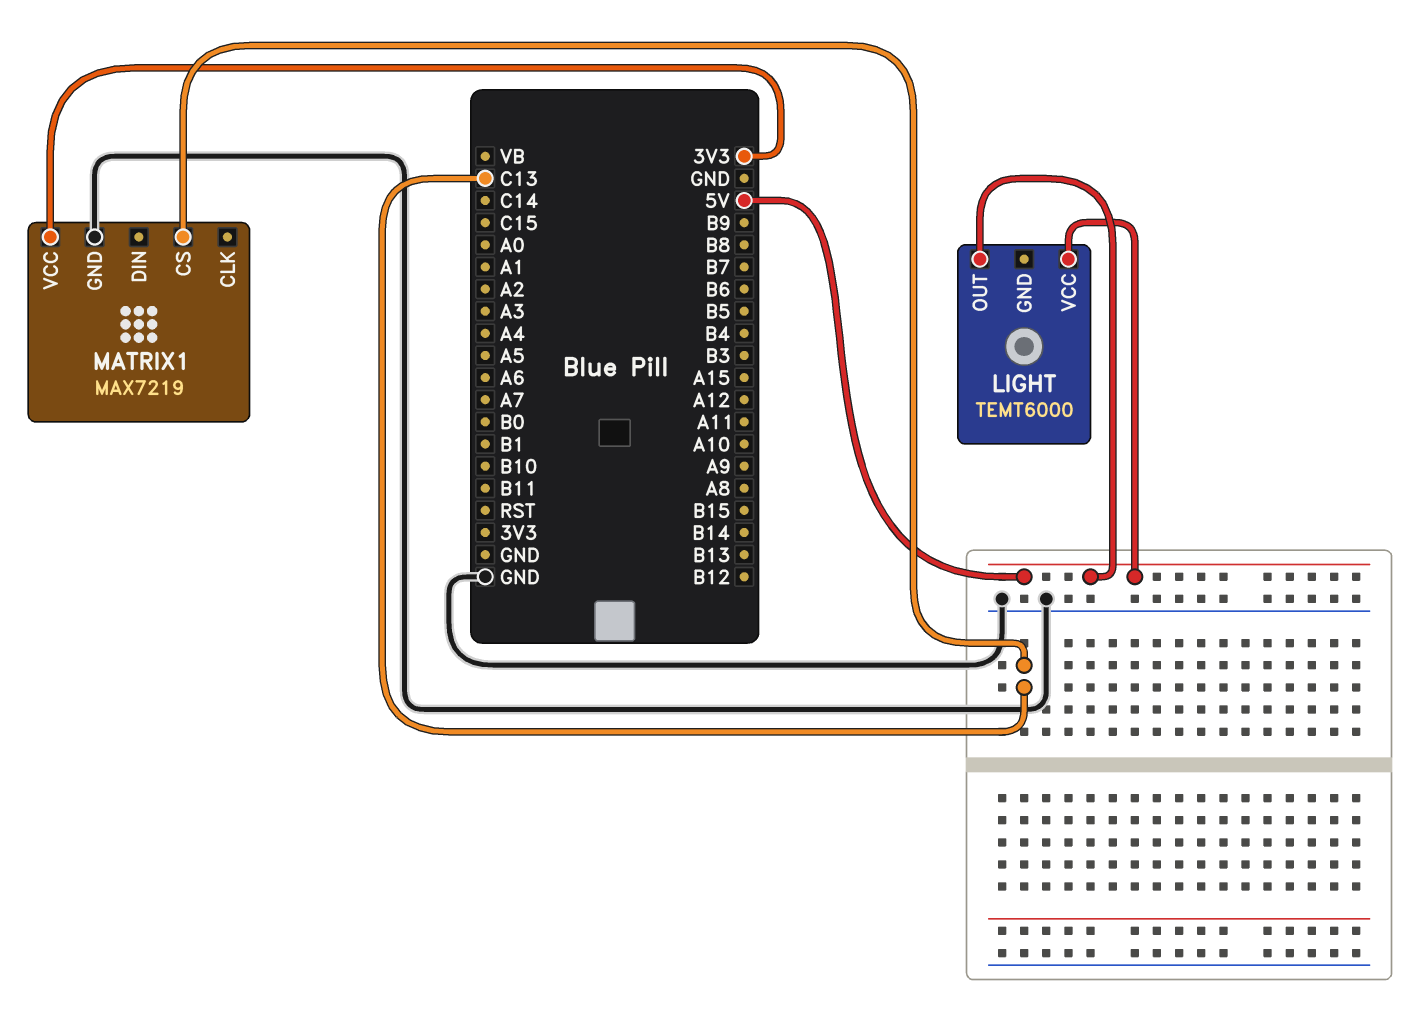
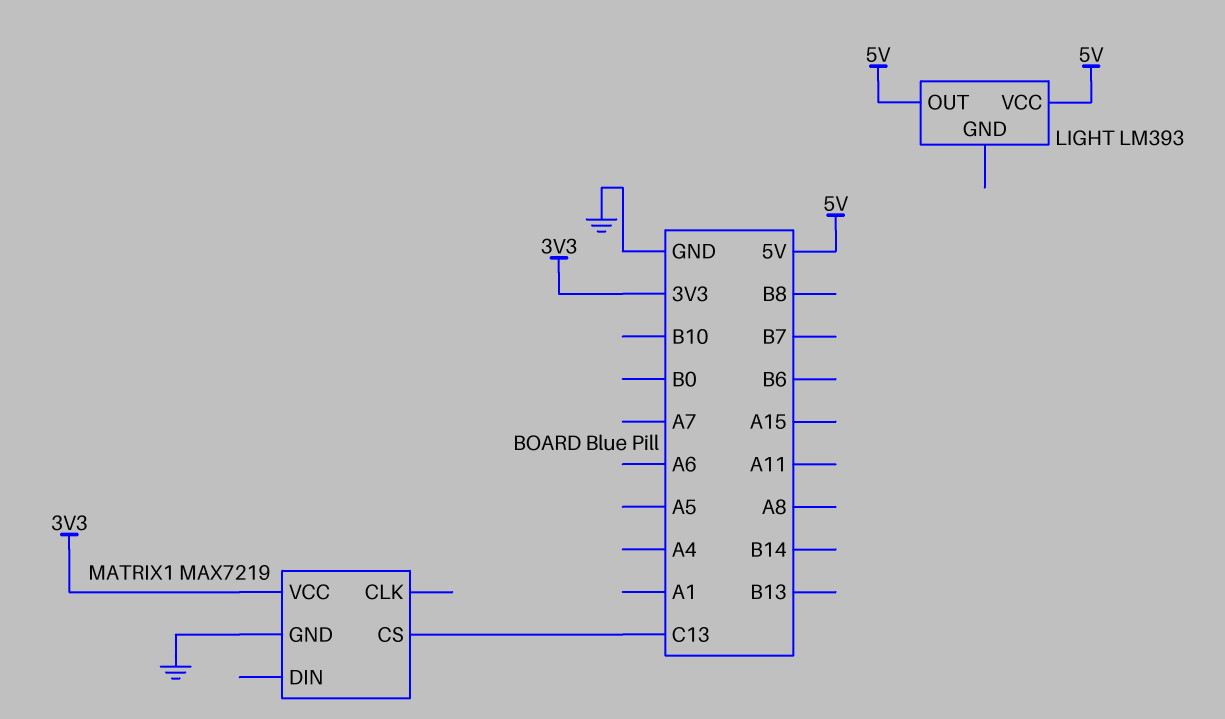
LIGHT: TEMT6000 -> LM393

